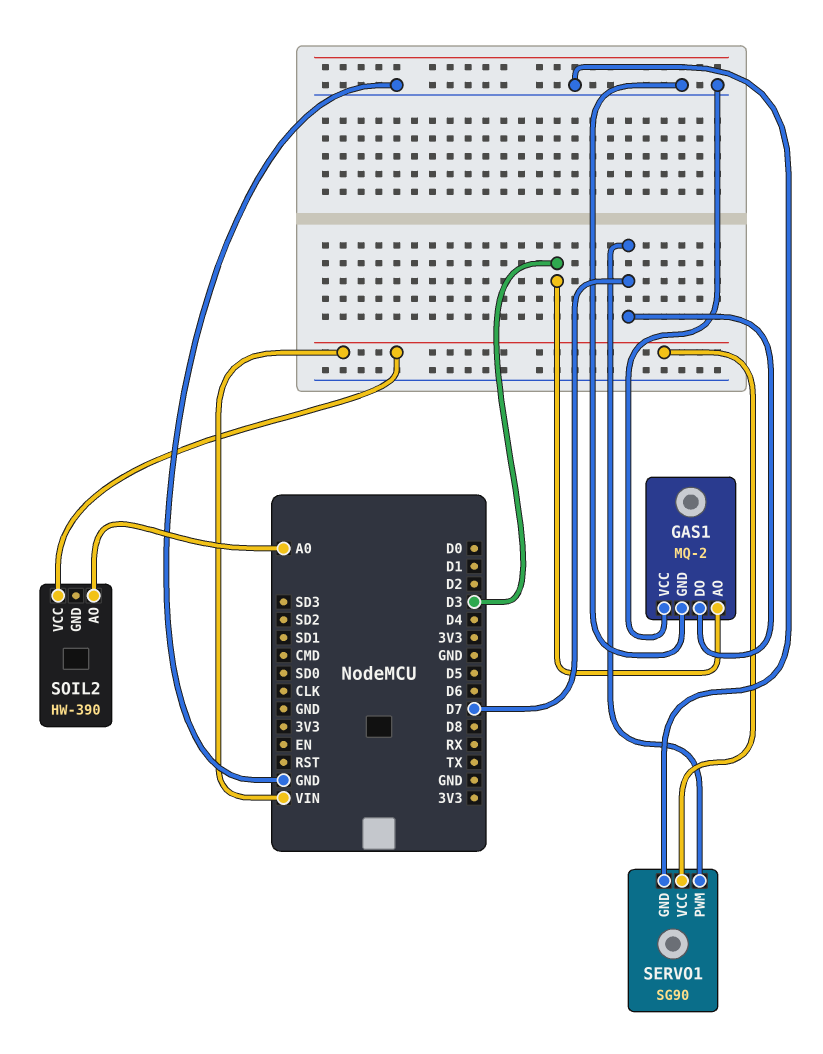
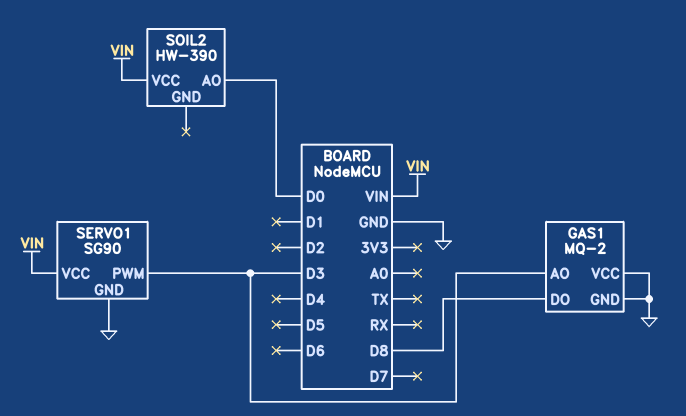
GAS1 pin DO: D7 -> D8
SERVO1 pin PWM: D7 -> D3
SOIL2 pin AO: A0 -> D0

